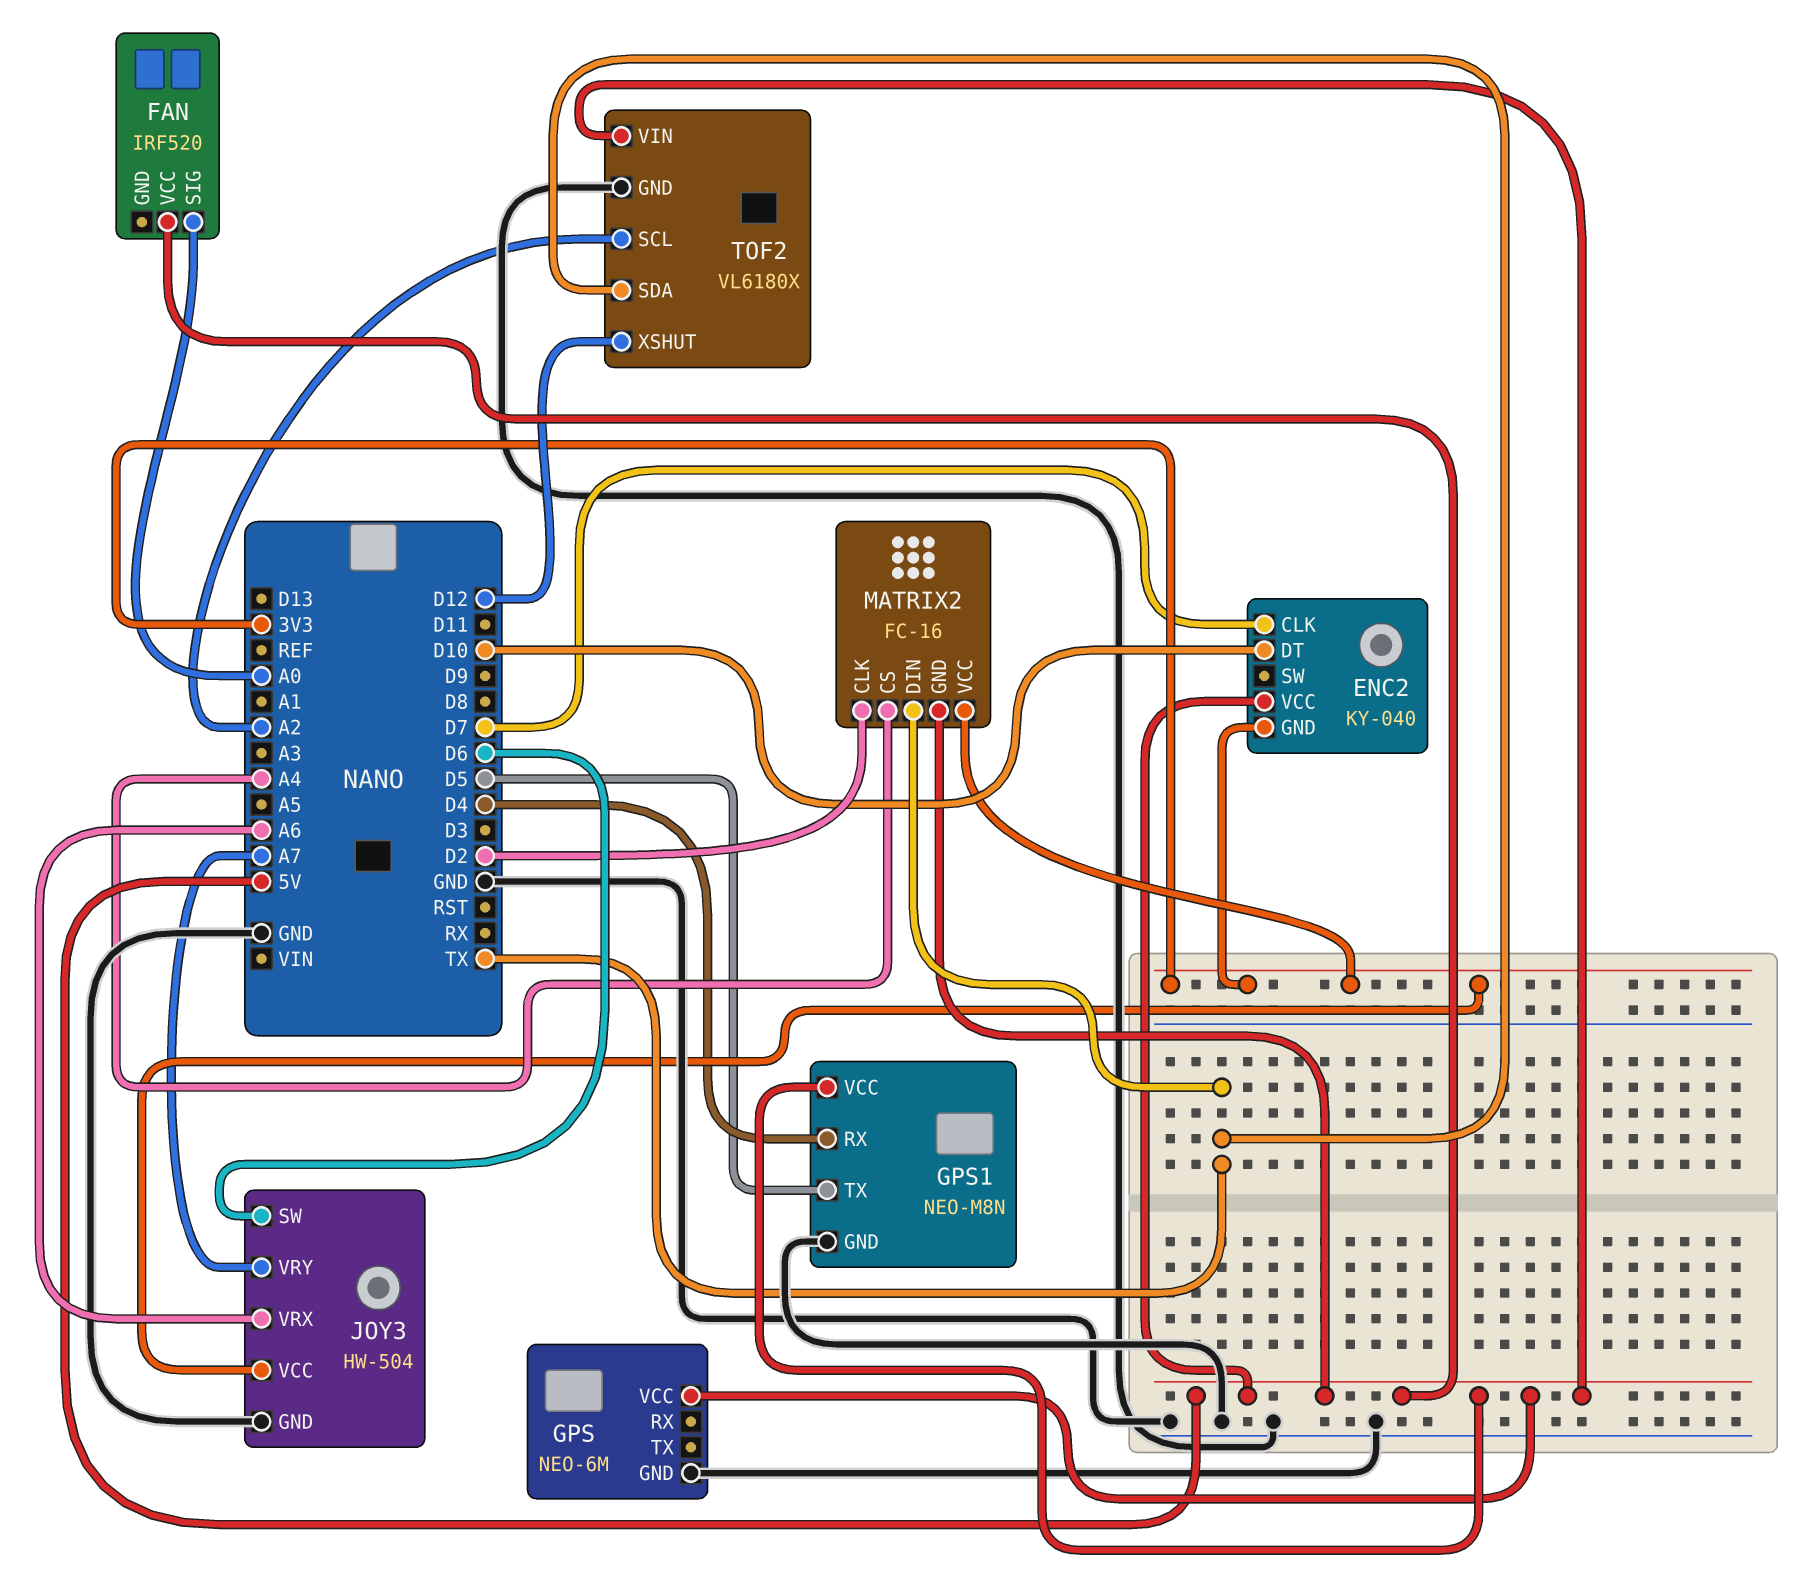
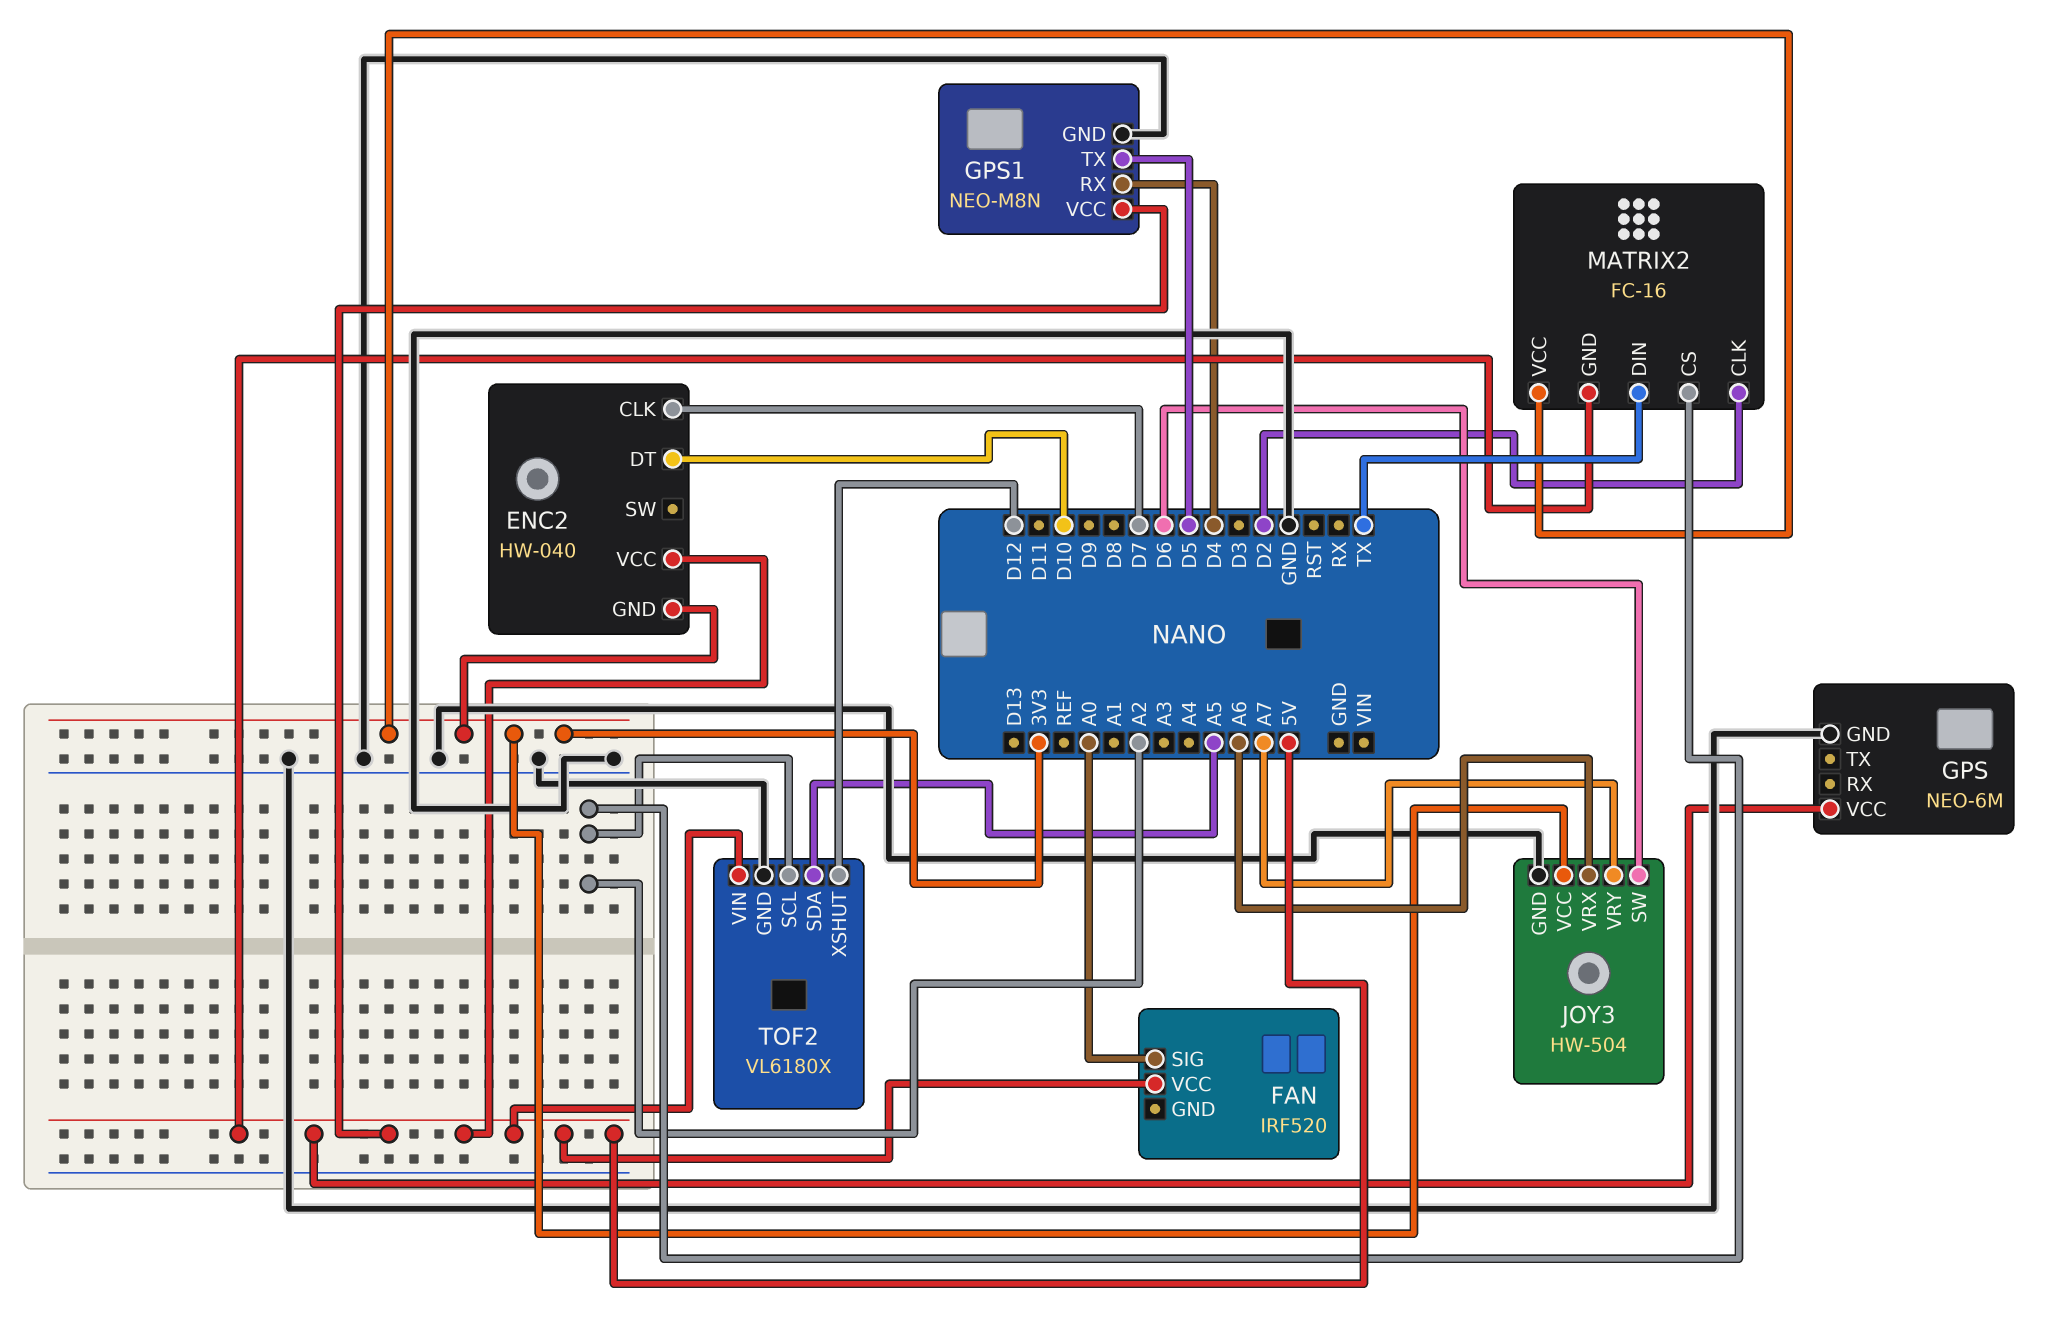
ENC2: KY-040 -> HW-040
MATRIX2 pin CS: A4 -> A2
TOF2 pin SDA: TX -> A5

